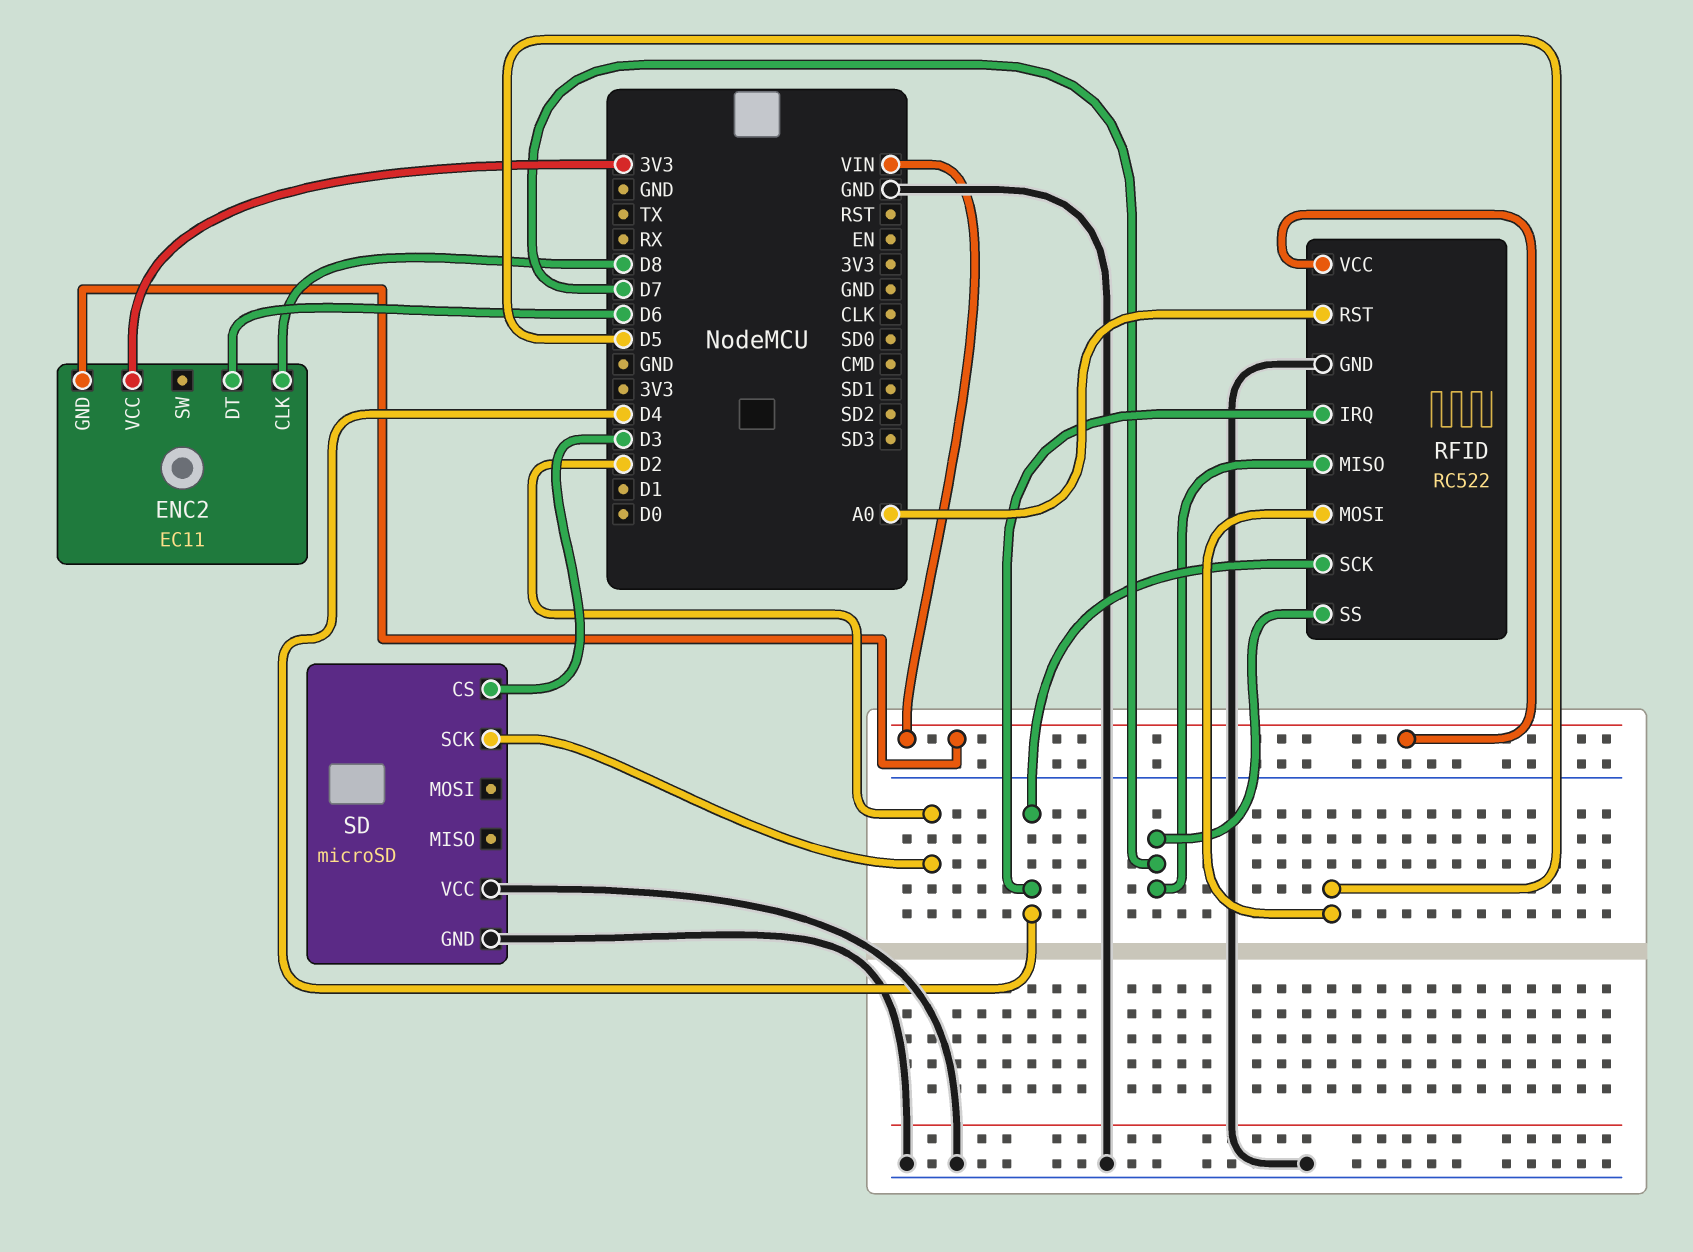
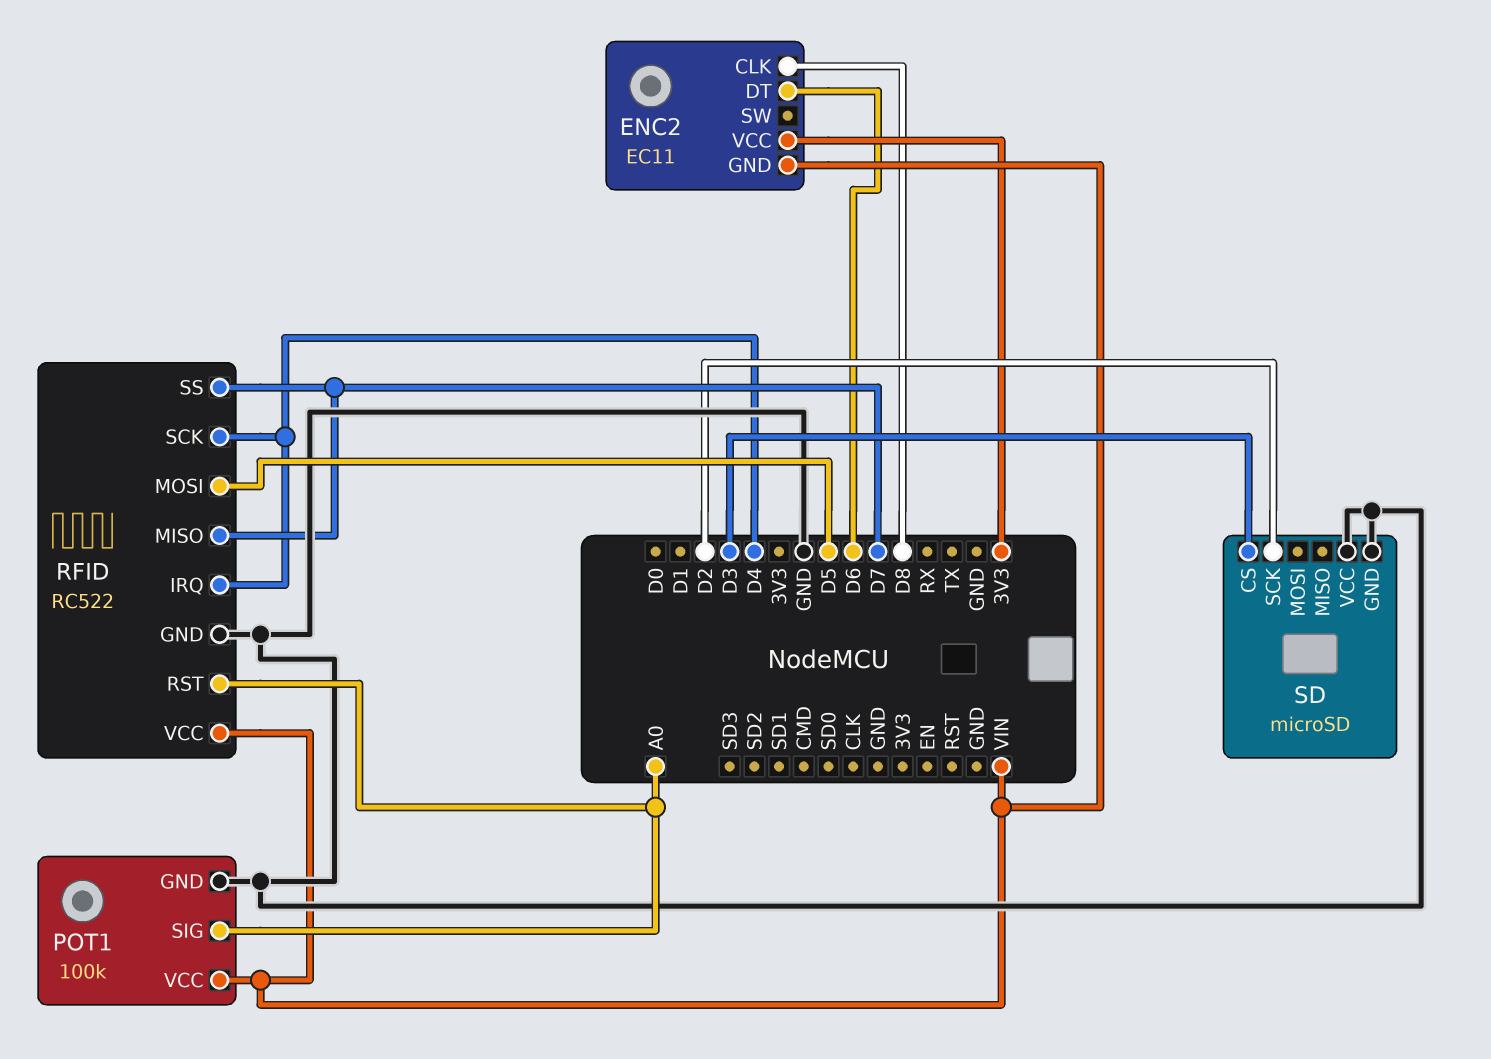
POT1: none -> 100k
POT1 pin GND: none -> GND
POT1 pin SIG: none -> A0
POT1 pin VCC: none -> VIN

